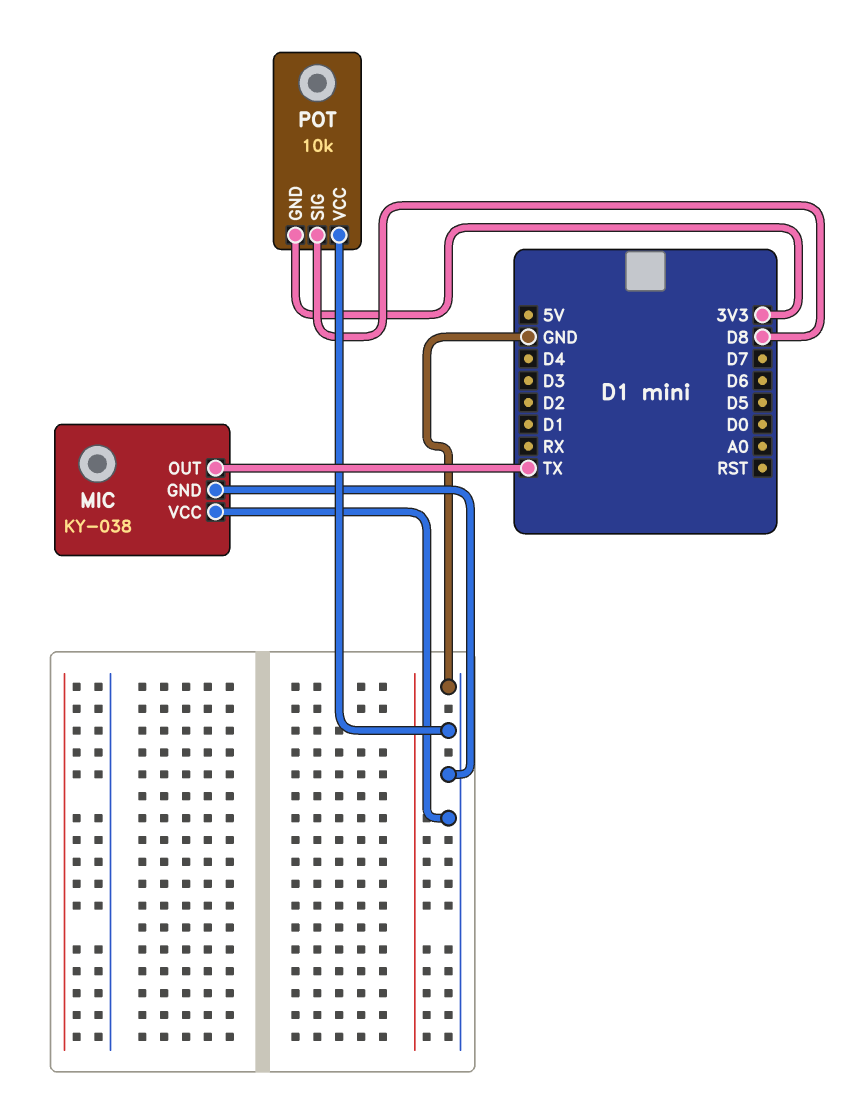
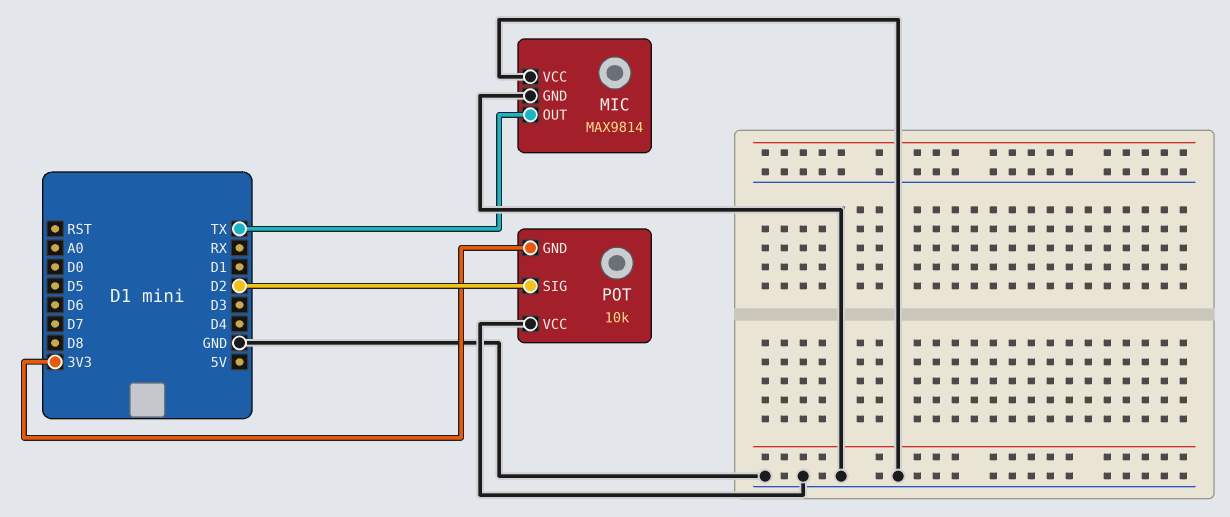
MIC: KY-038 -> MAX9814
POT pin SIG: D8 -> D2

